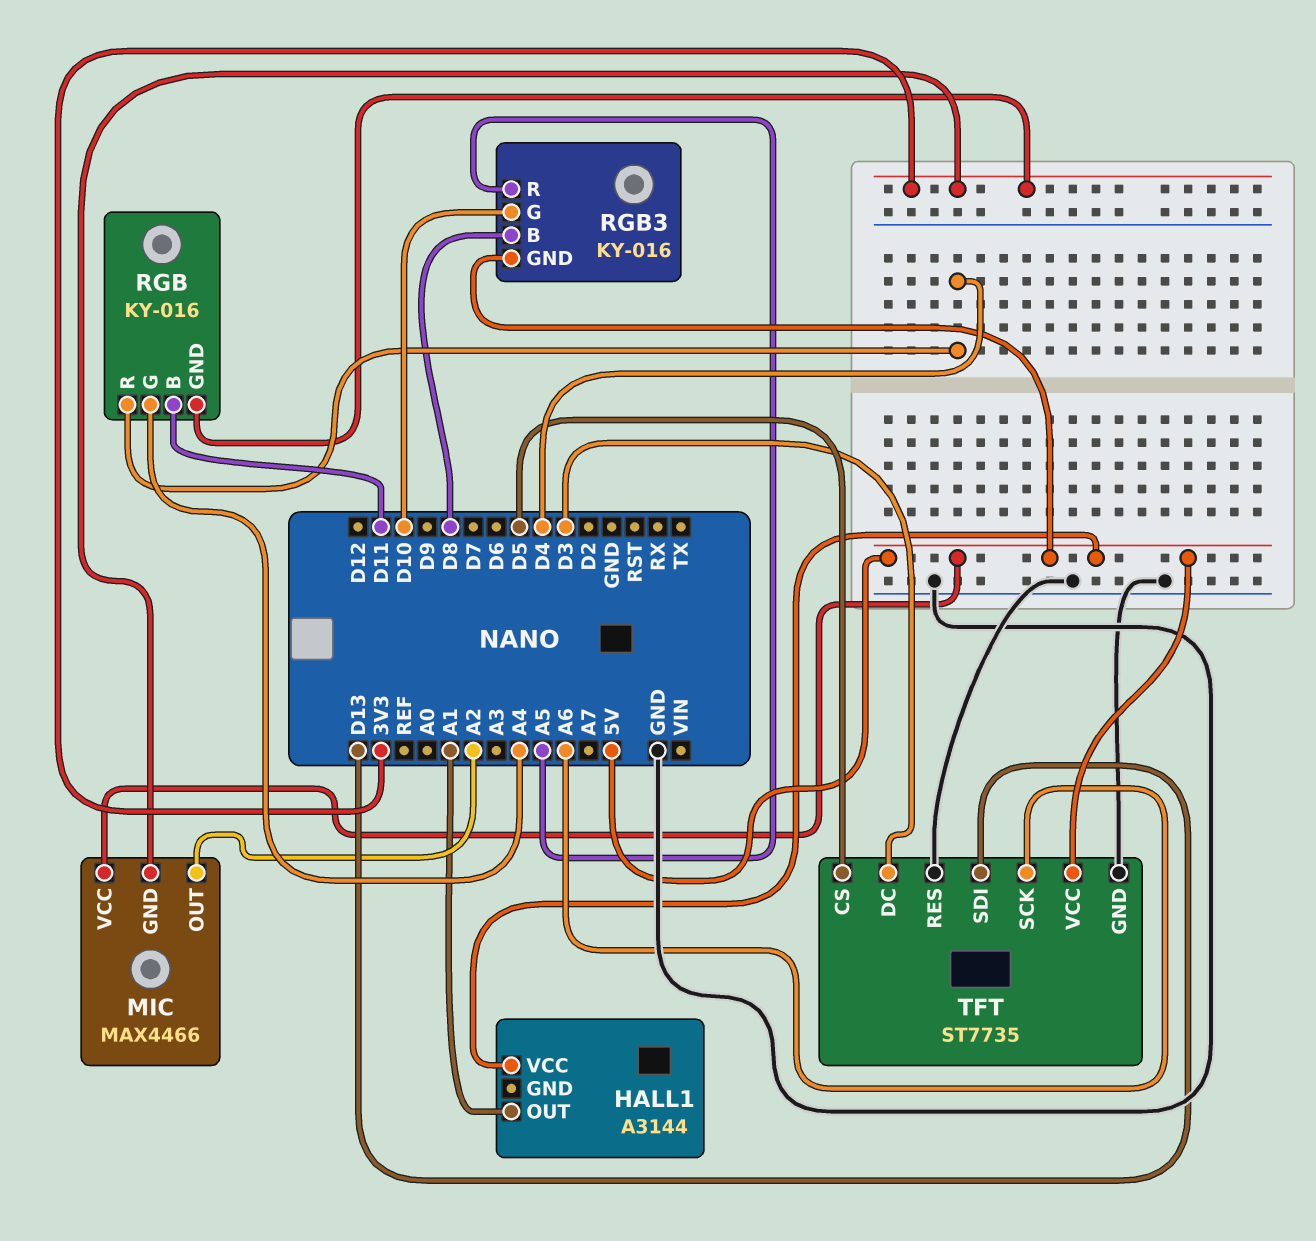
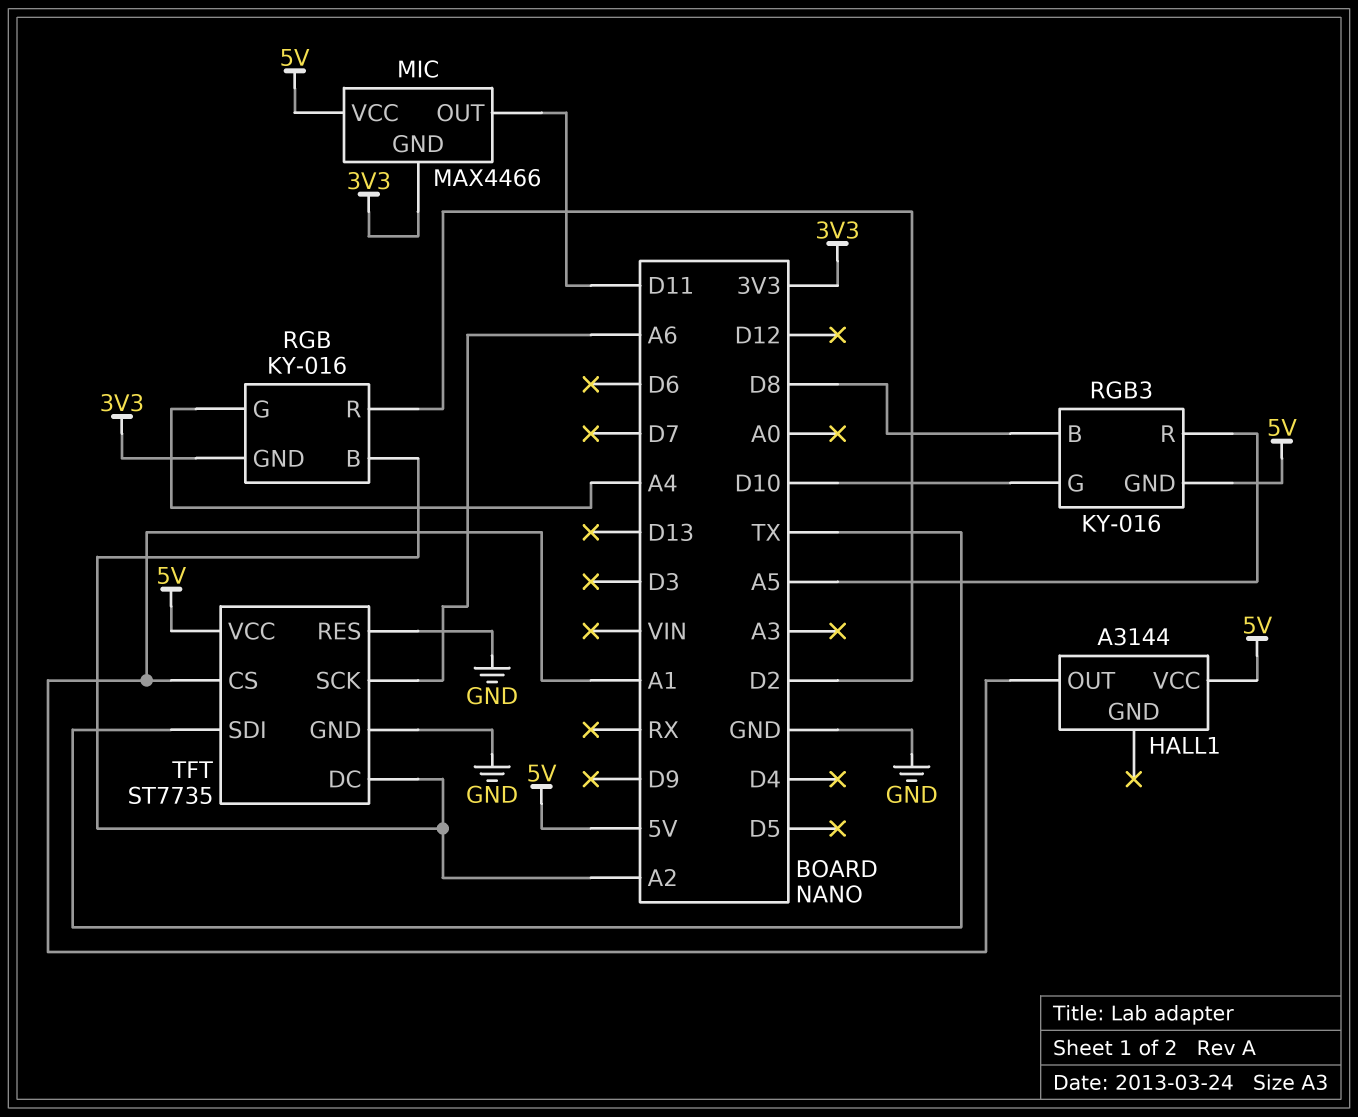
MIC pin OUT: A2 -> D11
RGB pin B: D11 -> A2
RGB pin R: D4 -> D2
TFT pin CS: D5 -> A1
TFT pin DC: D3 -> A2
TFT pin SDI: D13 -> TX

